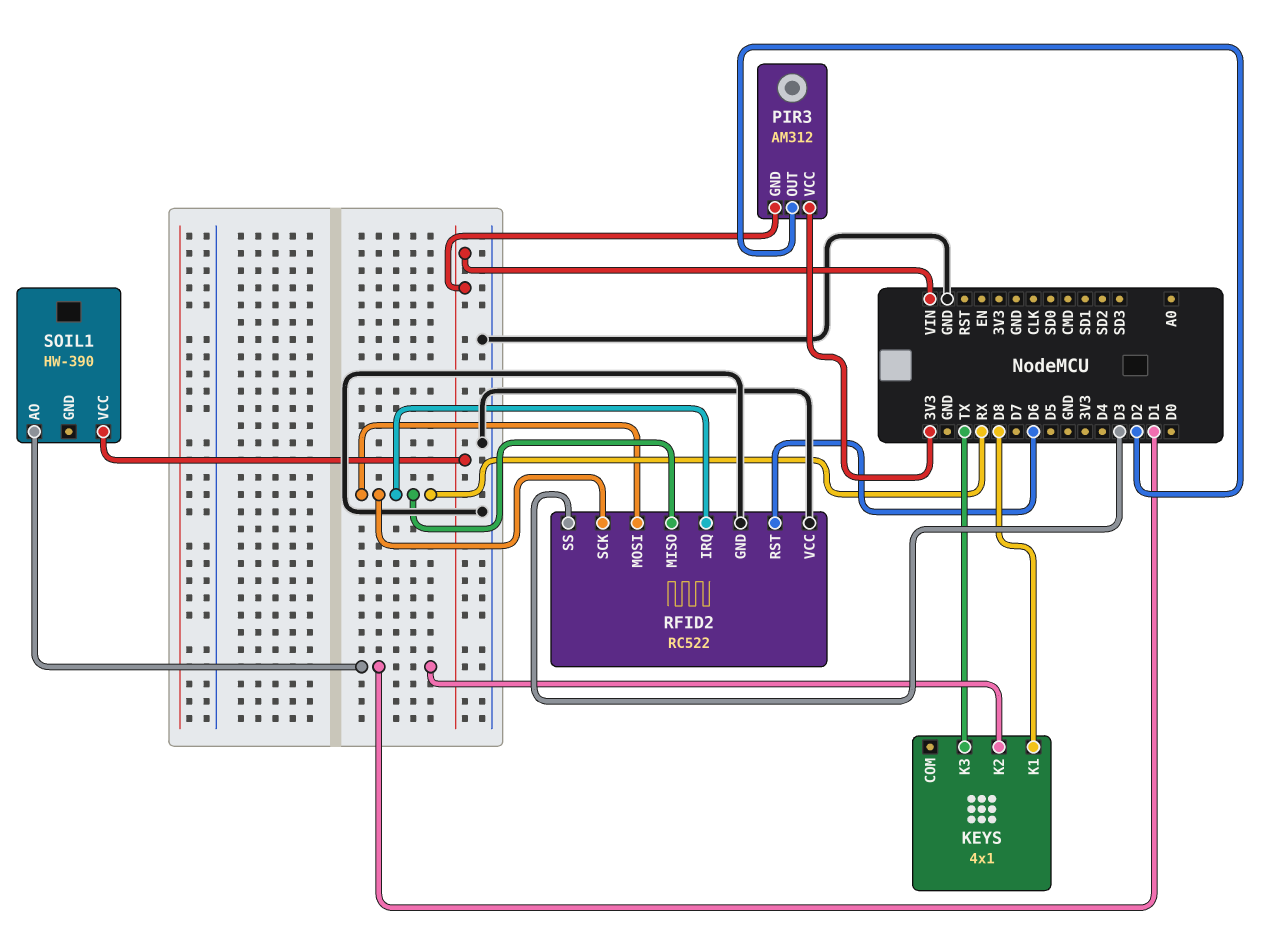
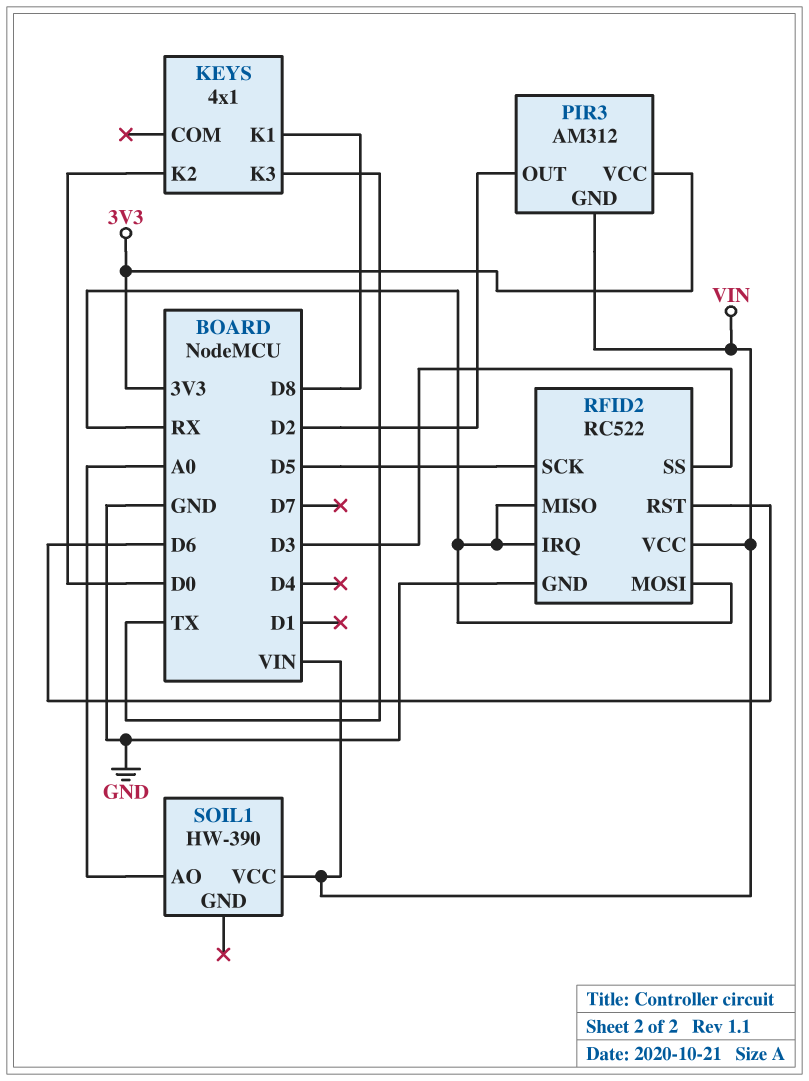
KEYS pin K2: D1 -> D0
RFID2 pin SCK: RX -> D5
RFID2 pin VCC: GND -> VIN
SOIL1 pin AO: D1 -> A0

